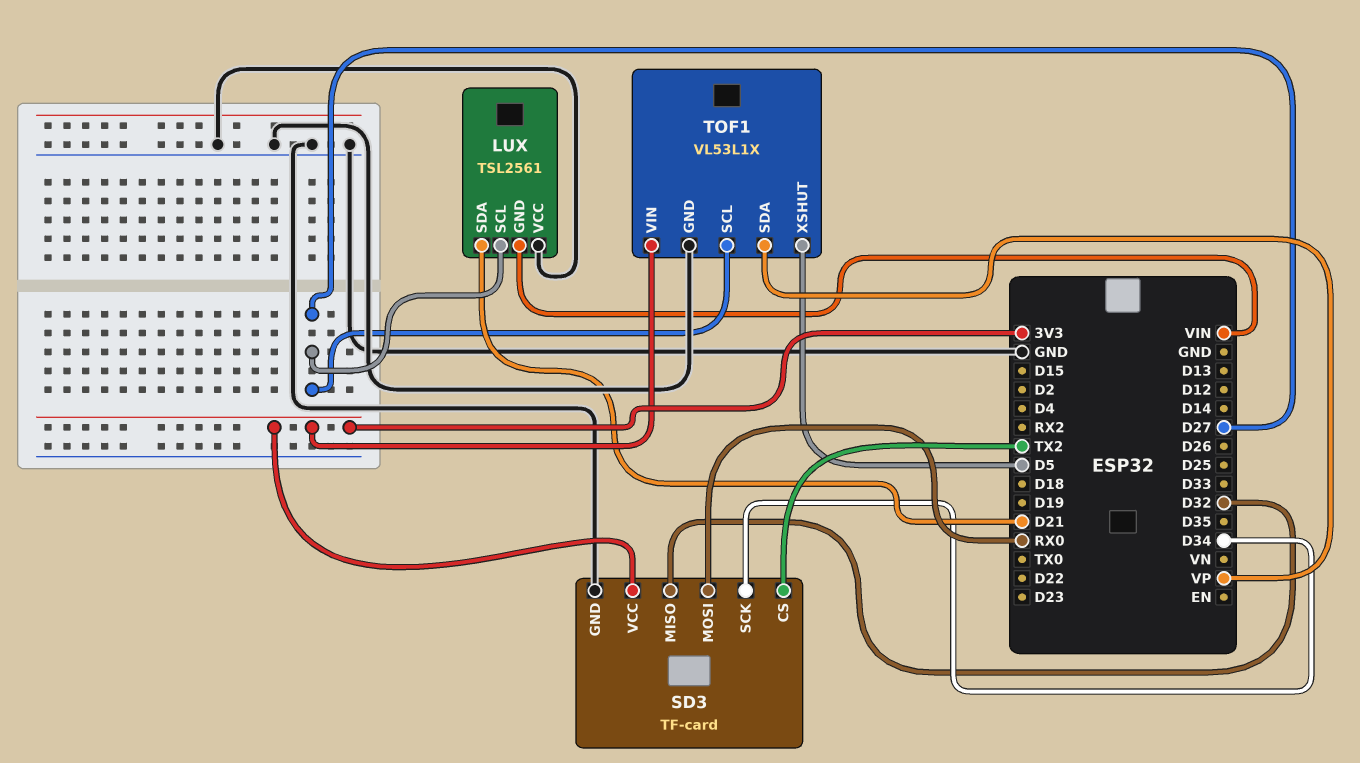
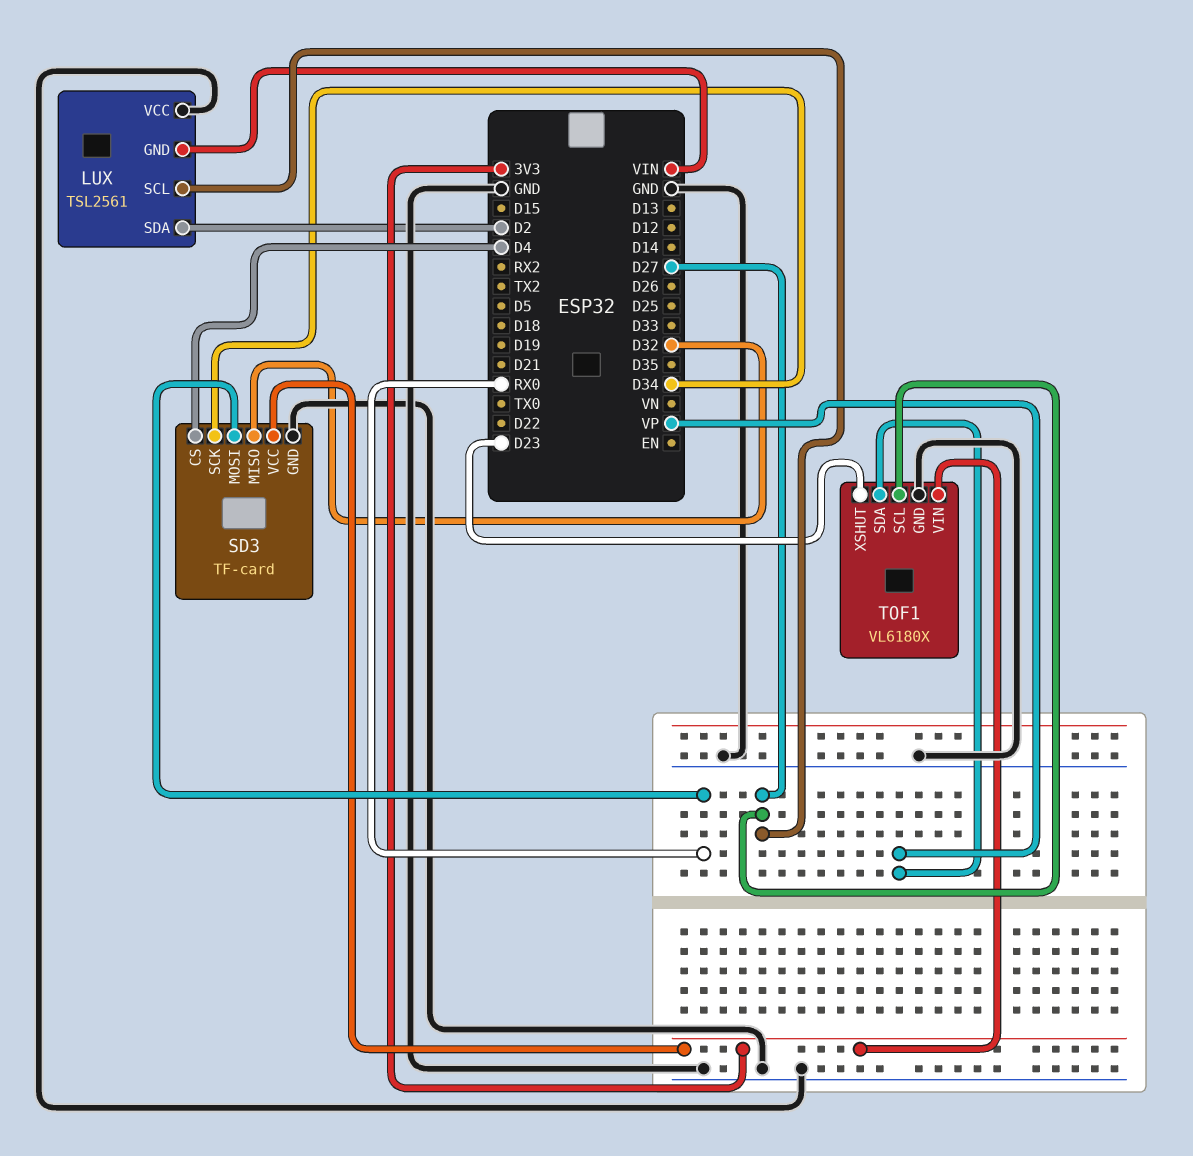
LUX pin SDA: D21 -> D2
SD3 pin CS: TX2 -> D4
TOF1: VL53L1X -> VL6180X
TOF1 pin XSHUT: D5 -> D23

